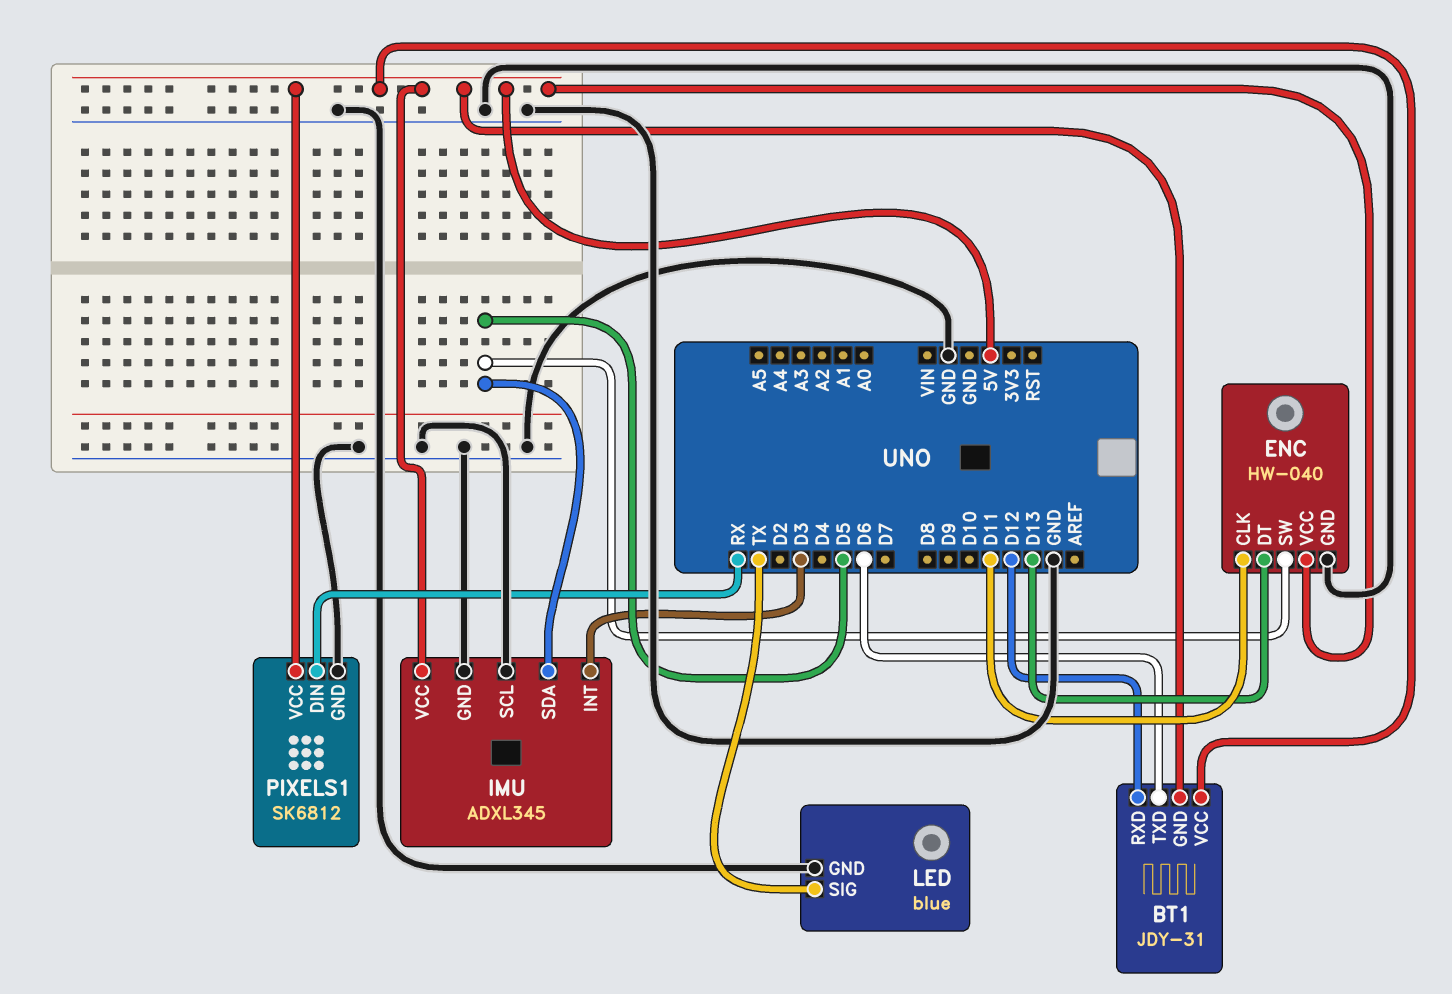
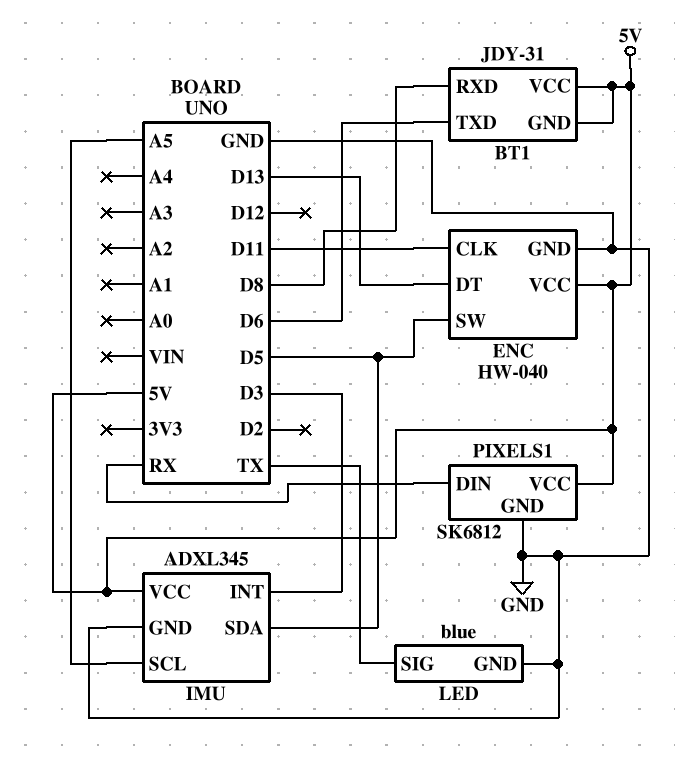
BT1 pin RXD: D12 -> D8
IMU pin SCL: GND -> A5

